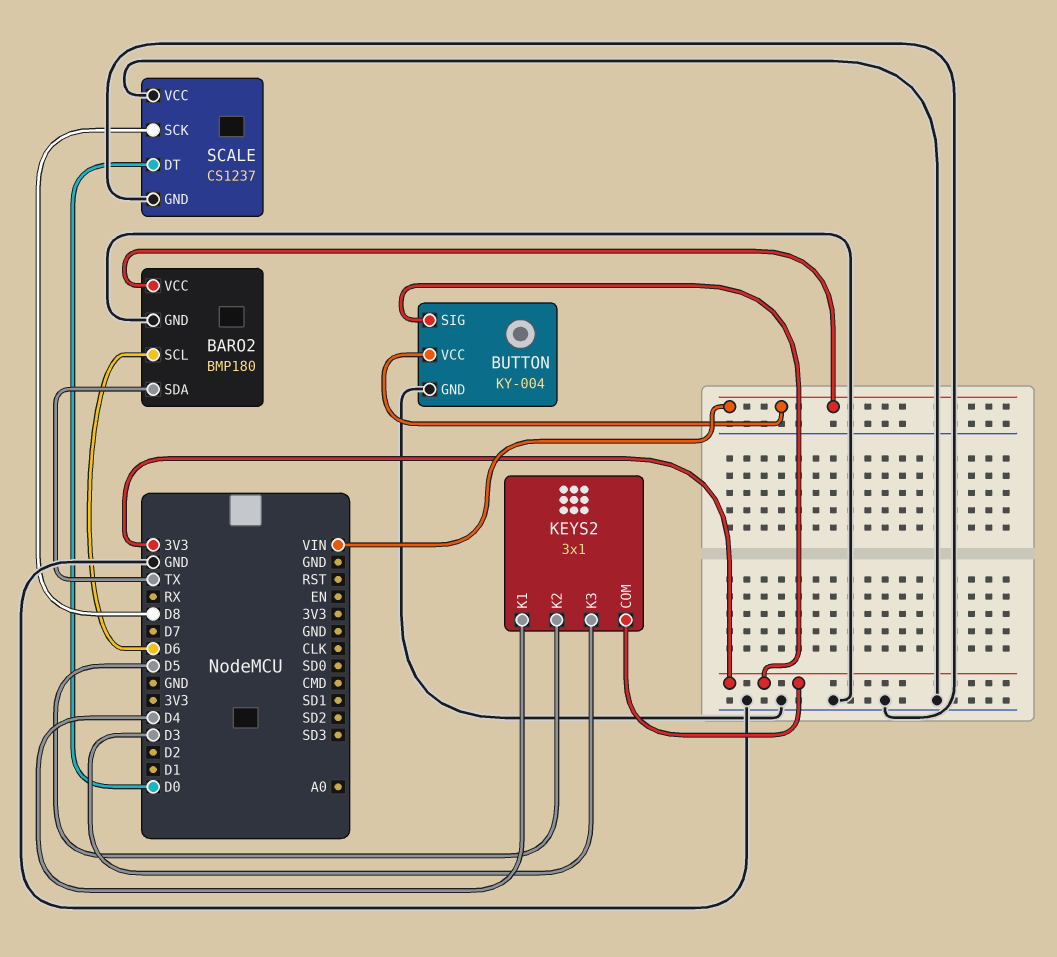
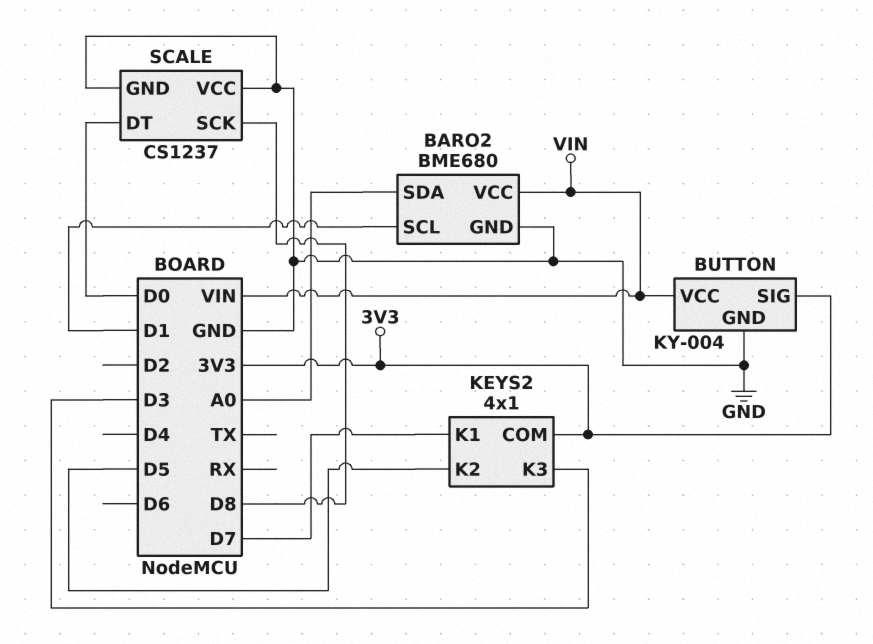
BARO2: BMP180 -> BME680
BARO2 pin SCL: D6 -> D1
BARO2 pin SDA: TX -> A0
KEYS2: 3x1 -> 4x1
KEYS2 pin K1: D4 -> D7

